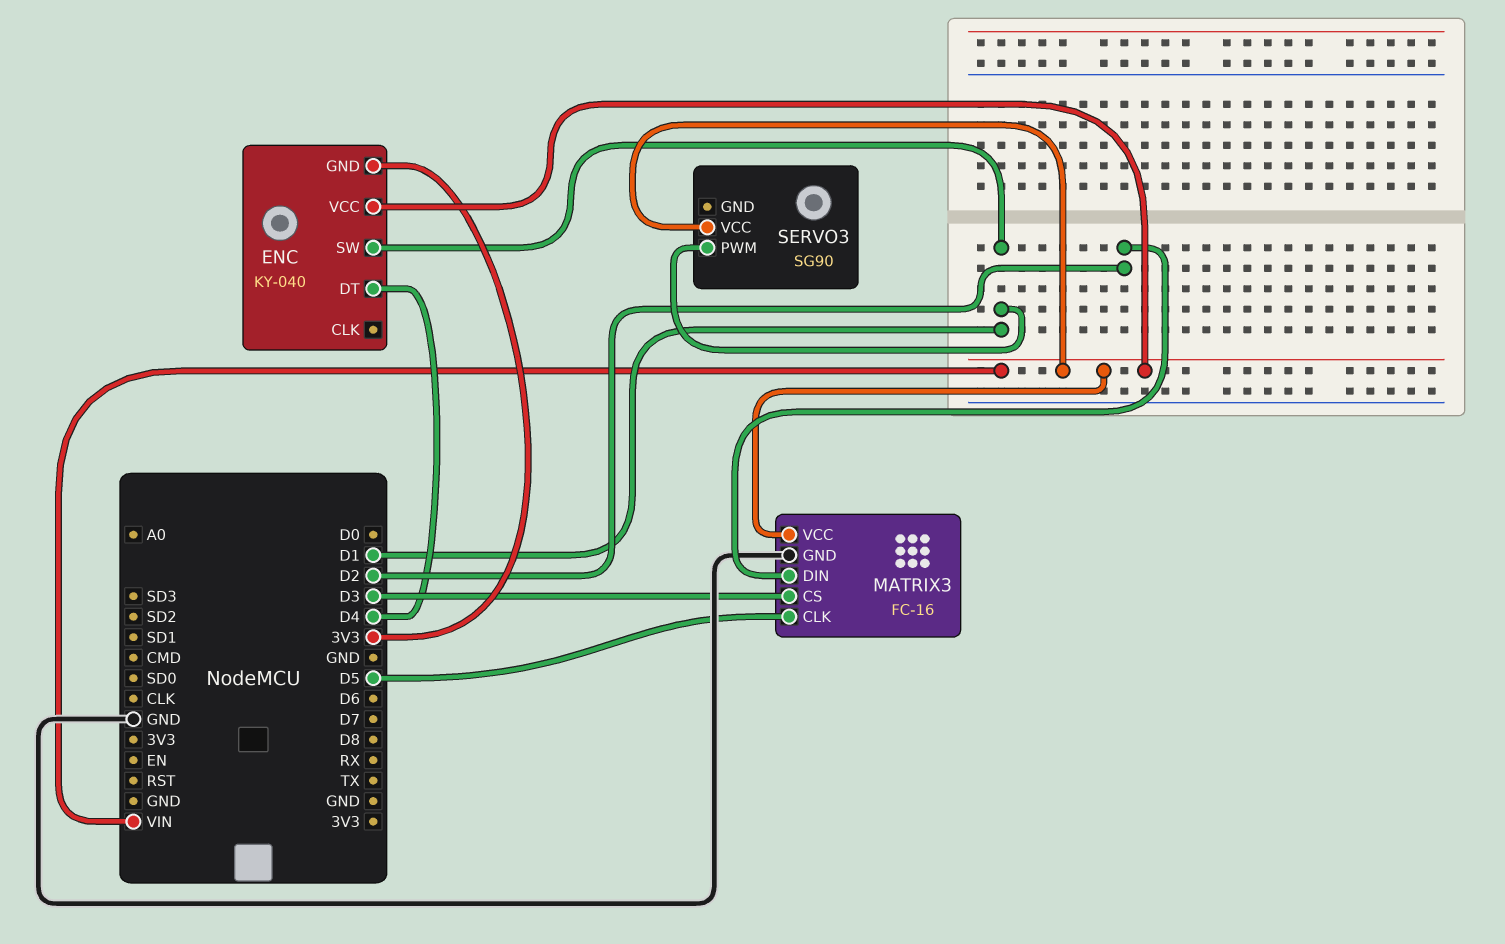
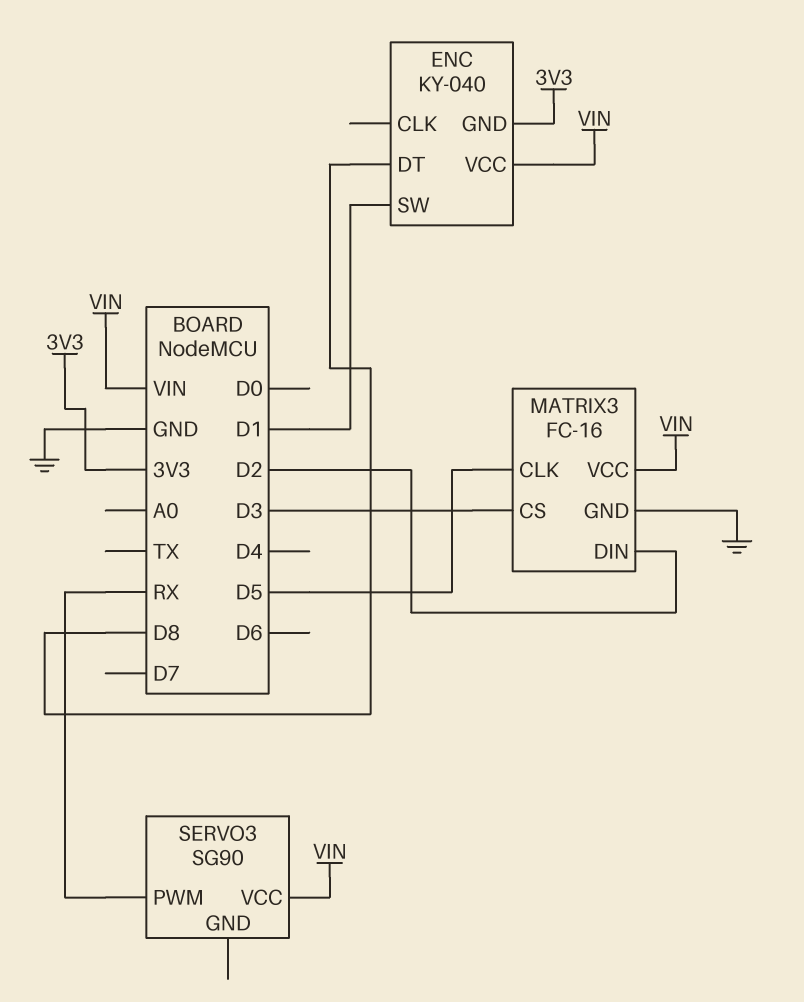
ENC pin DT: D4 -> D8
SERVO3 pin PWM: D1 -> RX

